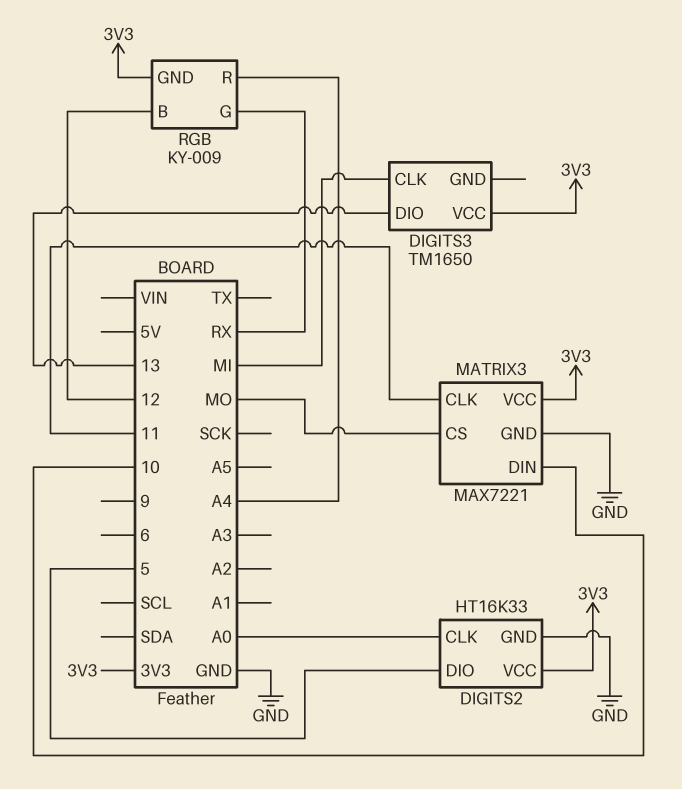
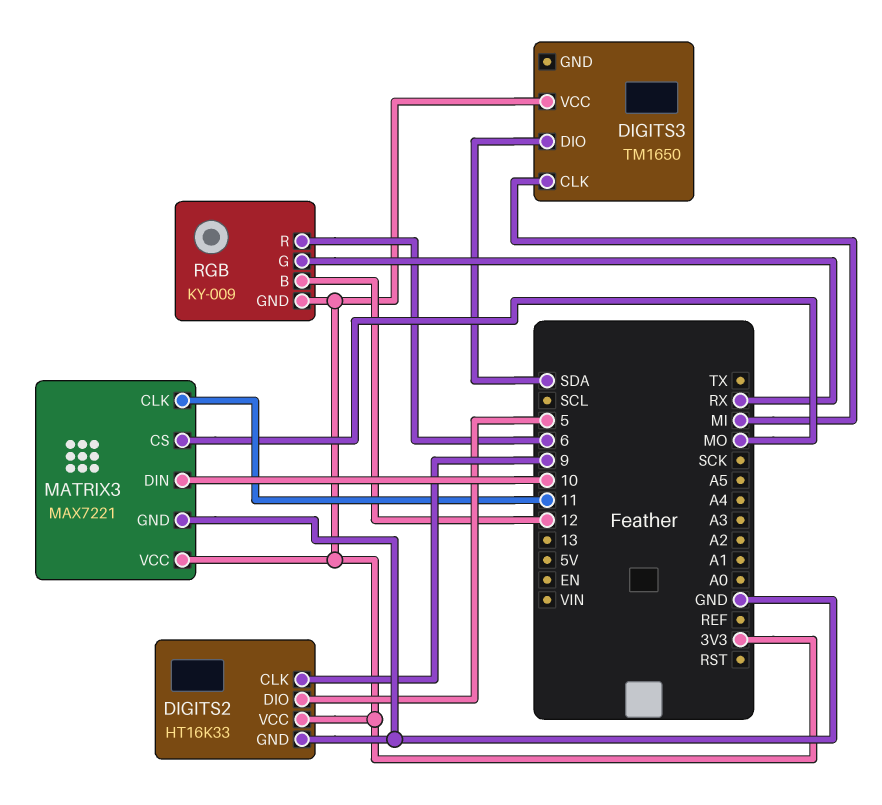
DIGITS2 pin CLK: A0 -> 9
DIGITS3 pin DIO: 13 -> SDA
RGB pin R: A4 -> 6

